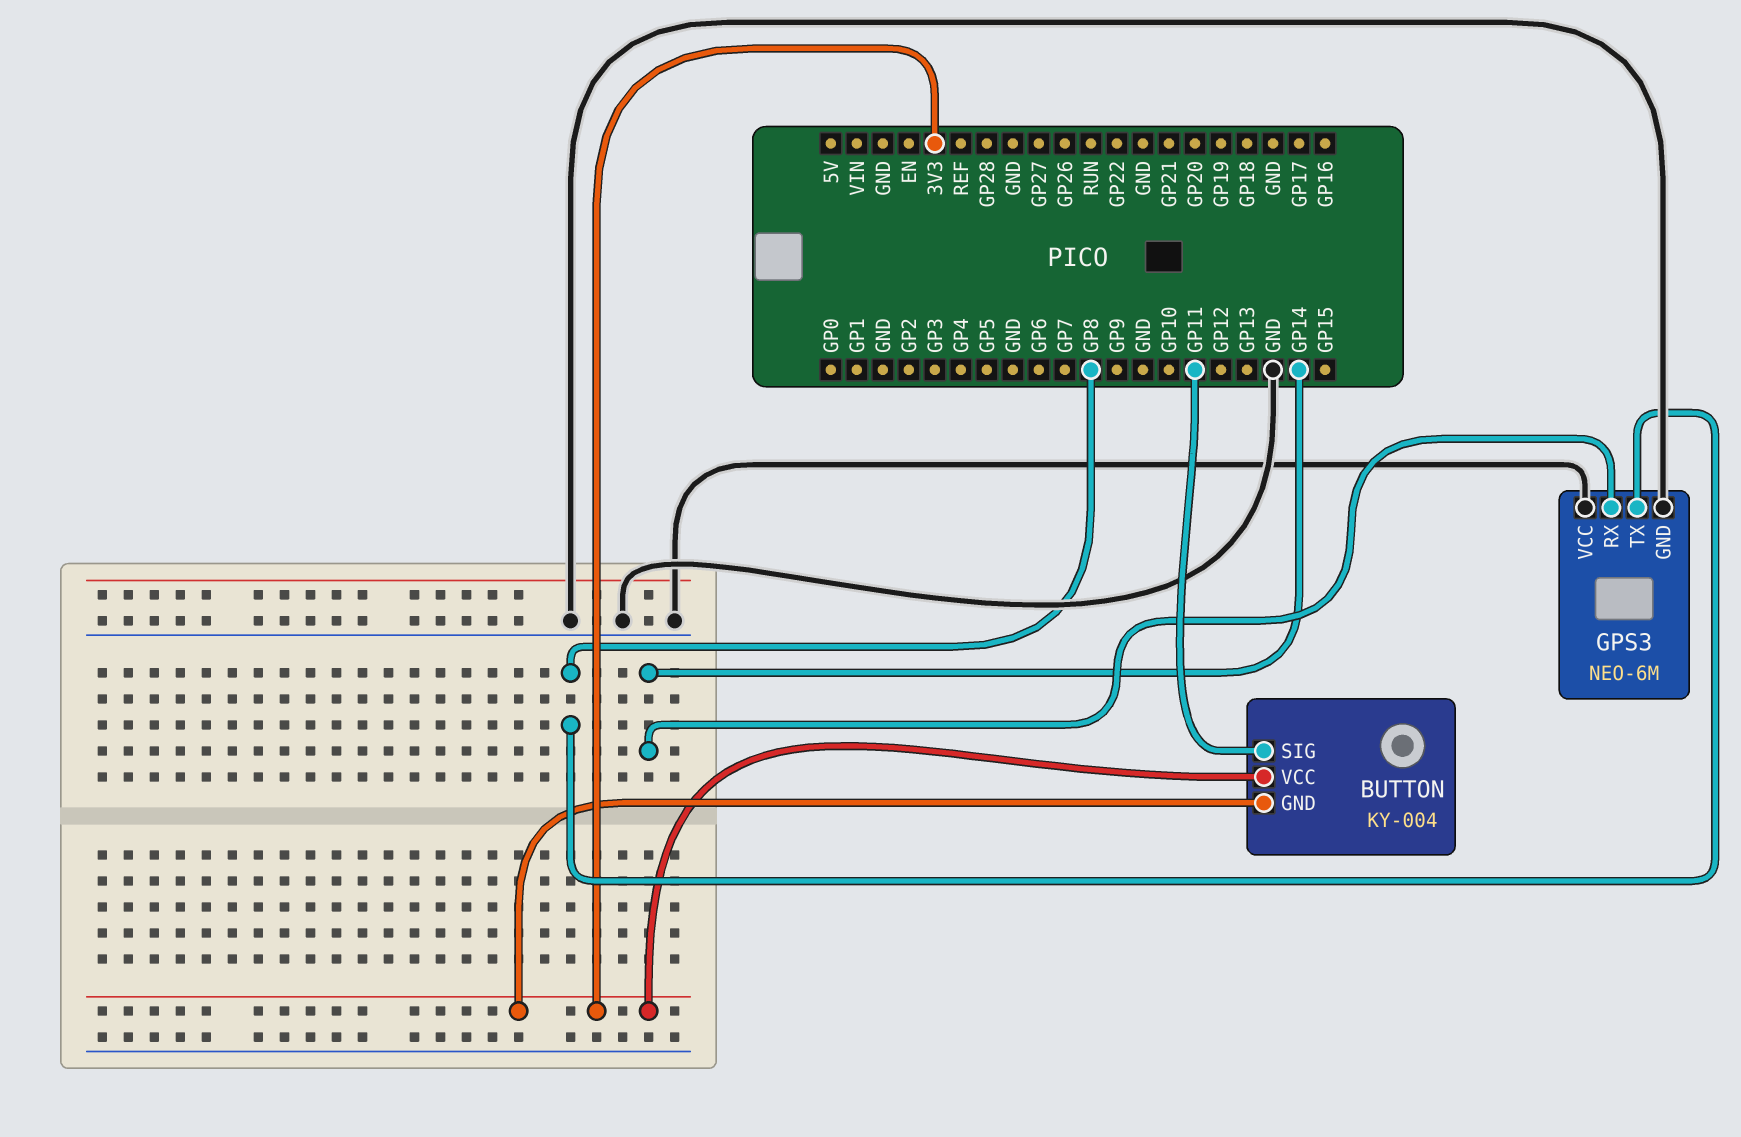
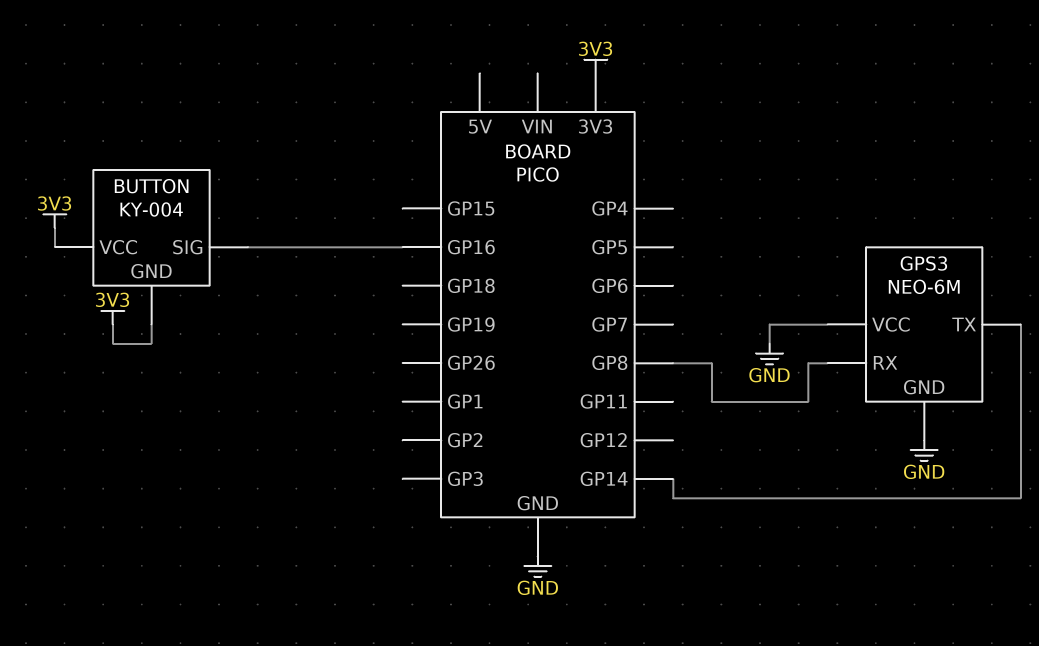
BUTTON pin SIG: GP11 -> GP16
GPS3 pin RX: GP14 -> GP8
GPS3 pin TX: GP8 -> GP14

